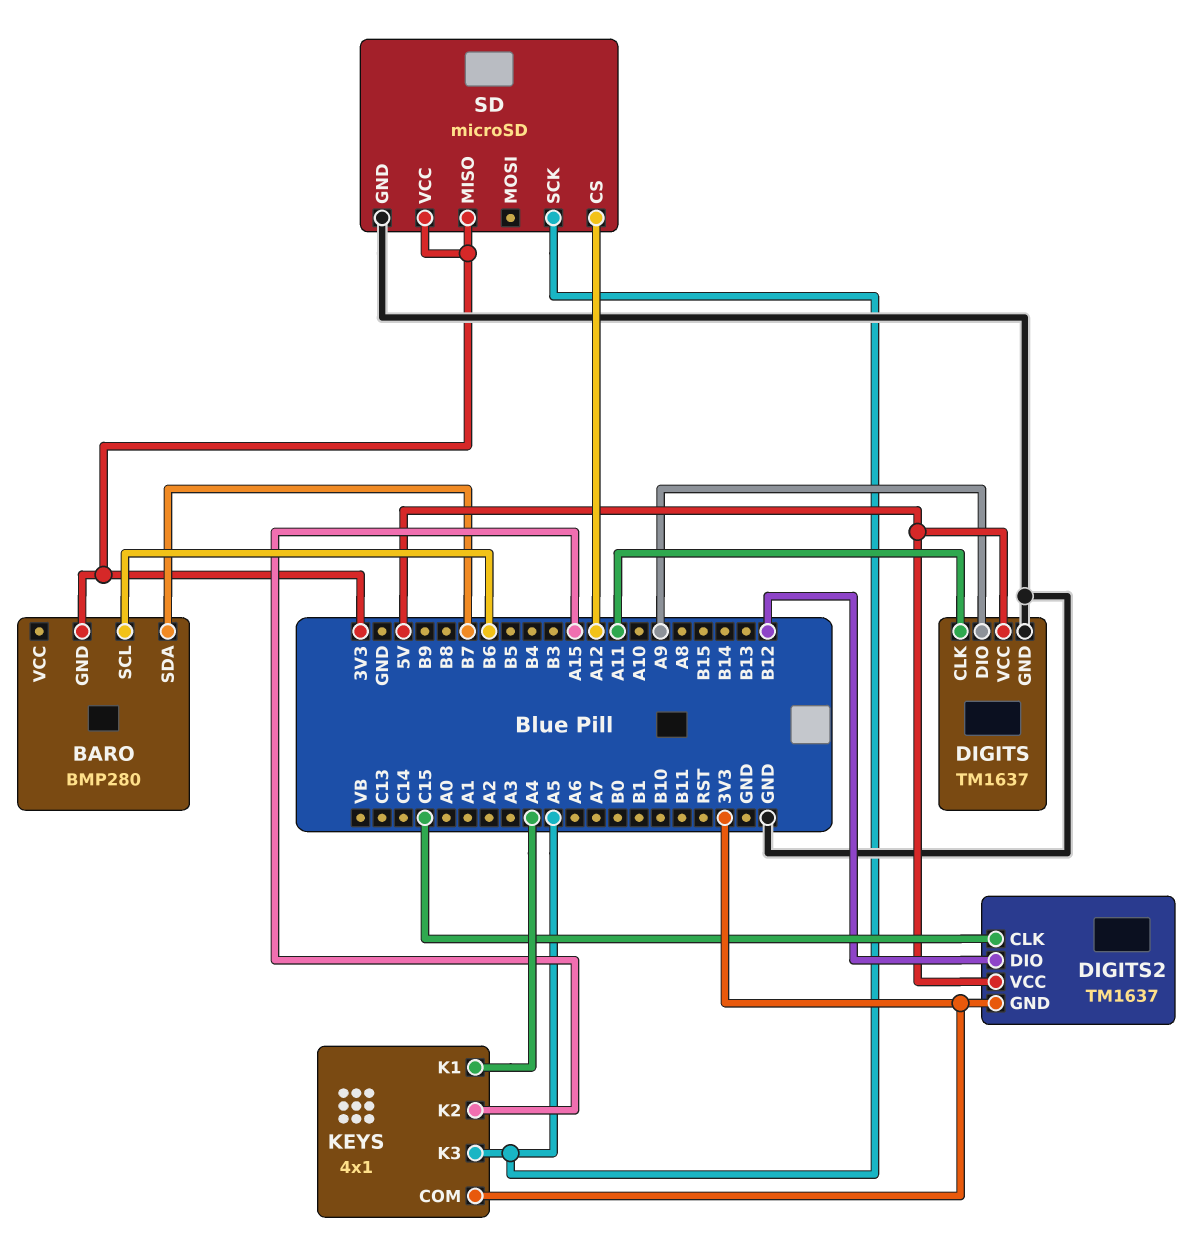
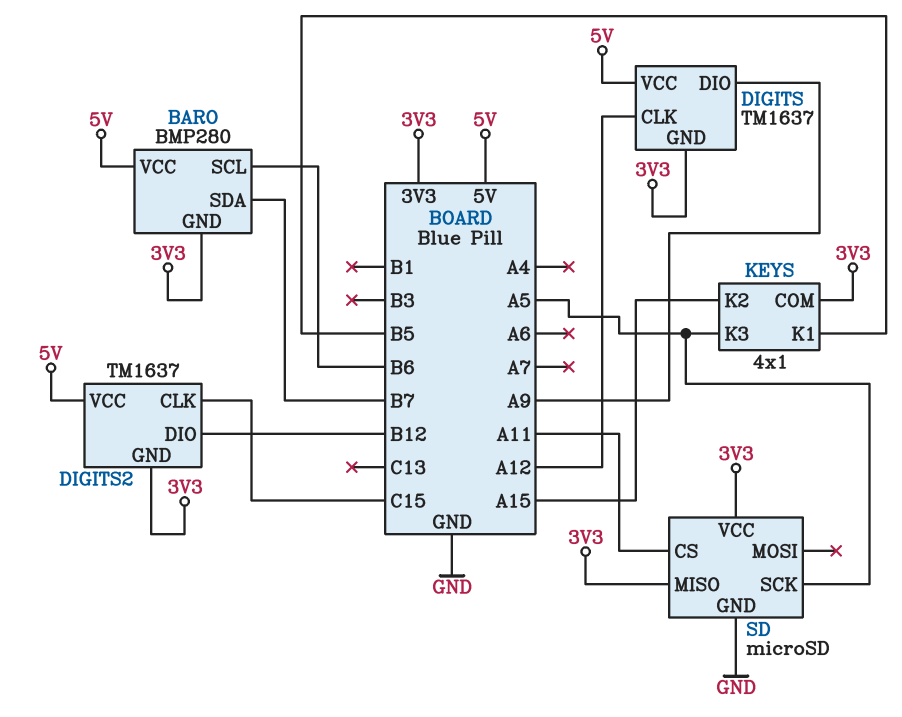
BARO pin VCC: none -> 5V
DIGITS pin CLK: A11 -> A12
DIGITS pin GND: GND -> 3V3
KEYS pin K1: A4 -> B5
SD pin CS: A12 -> A11

